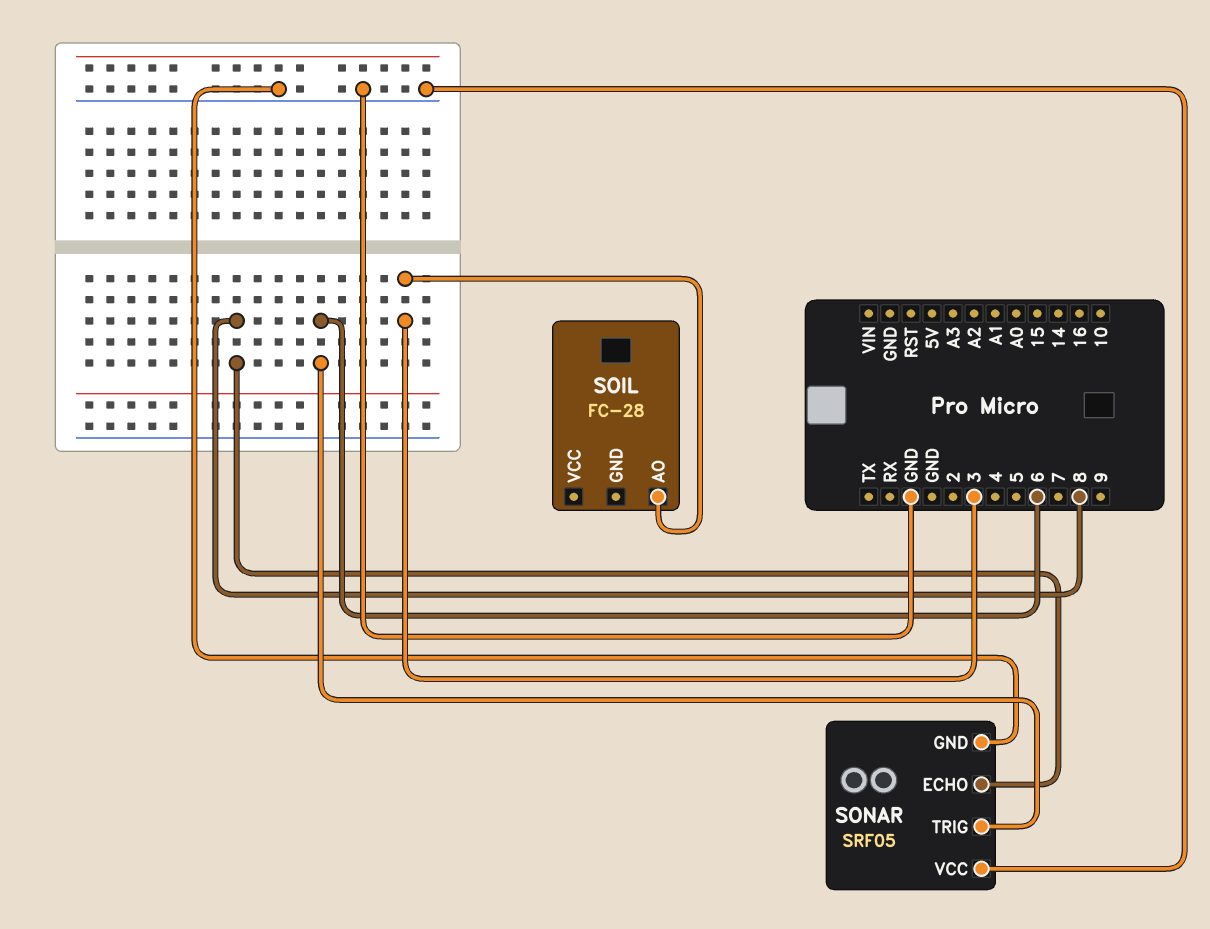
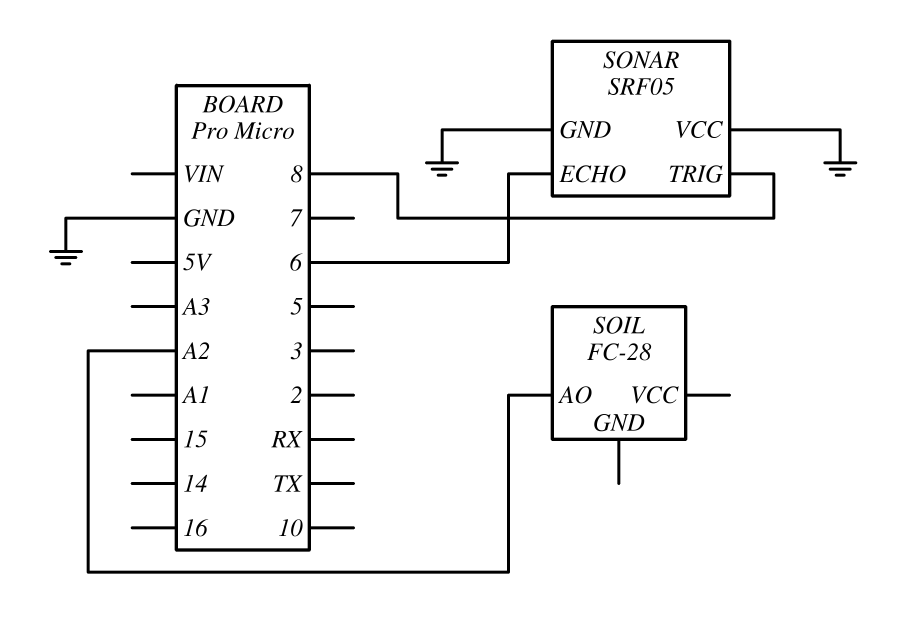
SOIL pin AO: 3 -> A2
SONAR pin ECHO: 8 -> 6
SONAR pin TRIG: 6 -> 8

